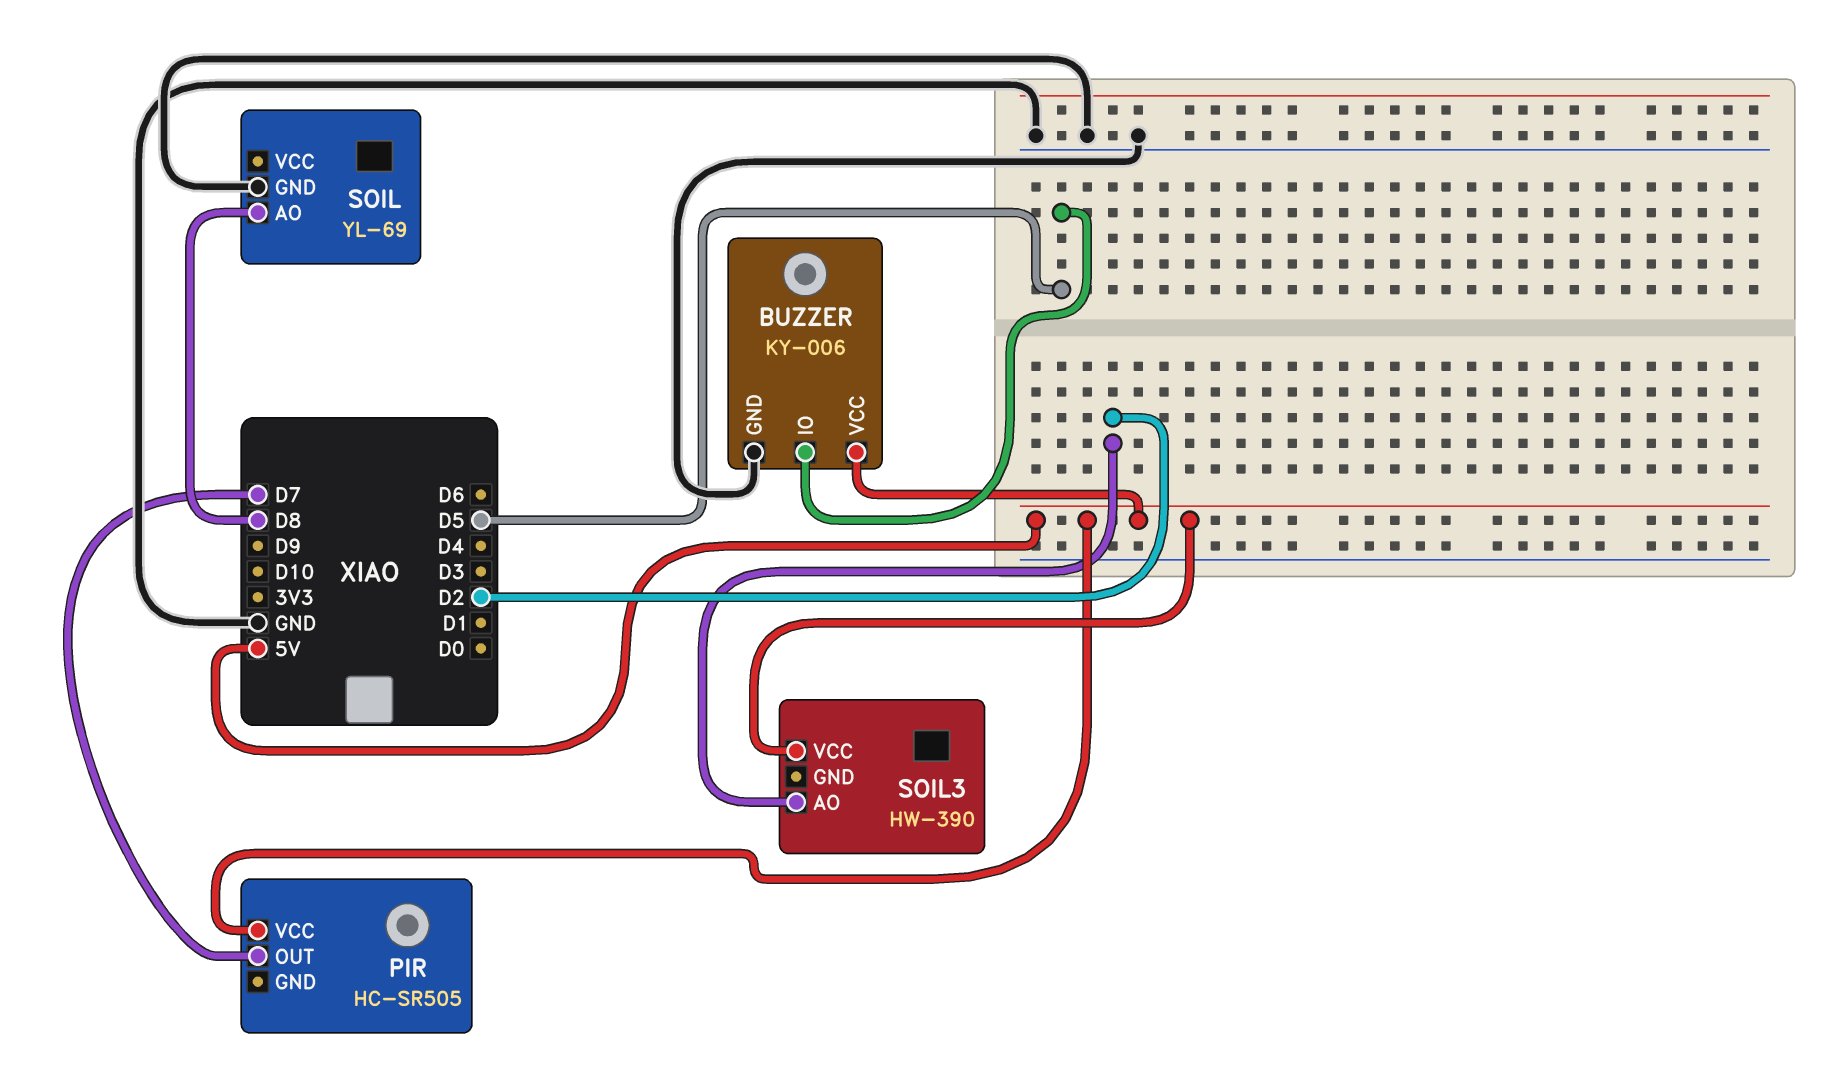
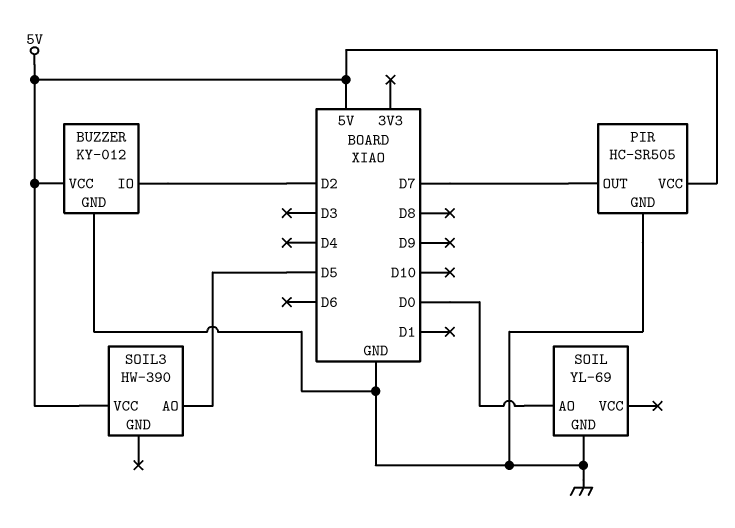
BUZZER: KY-006 -> KY-012
BUZZER pin IO: D5 -> D2
PIR pin GND: none -> GND
SOIL pin AO: D8 -> D0
SOIL3 pin AO: D2 -> D5

